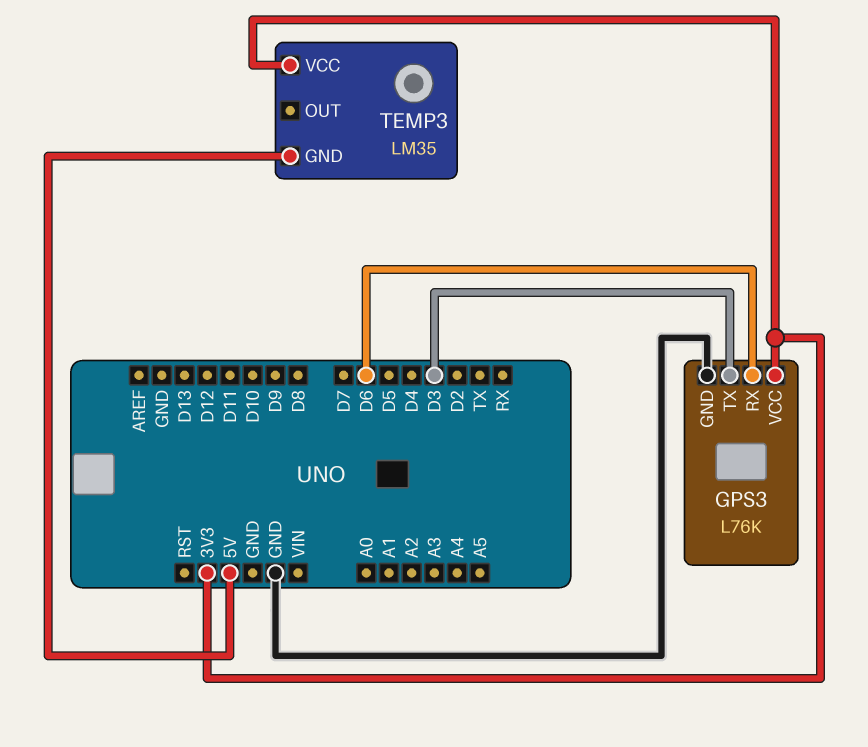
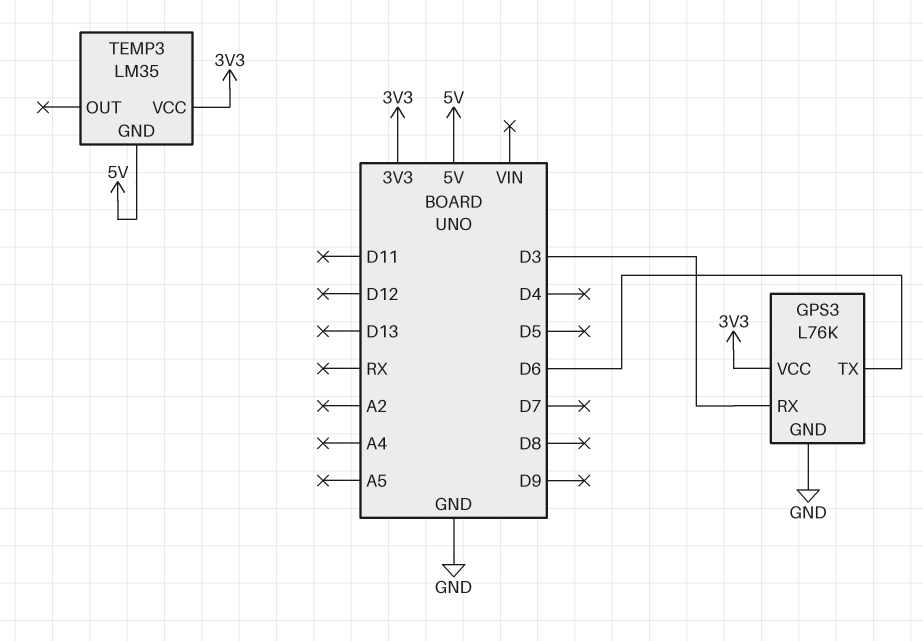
GPS3 pin RX: D6 -> D3
GPS3 pin TX: D3 -> D6

